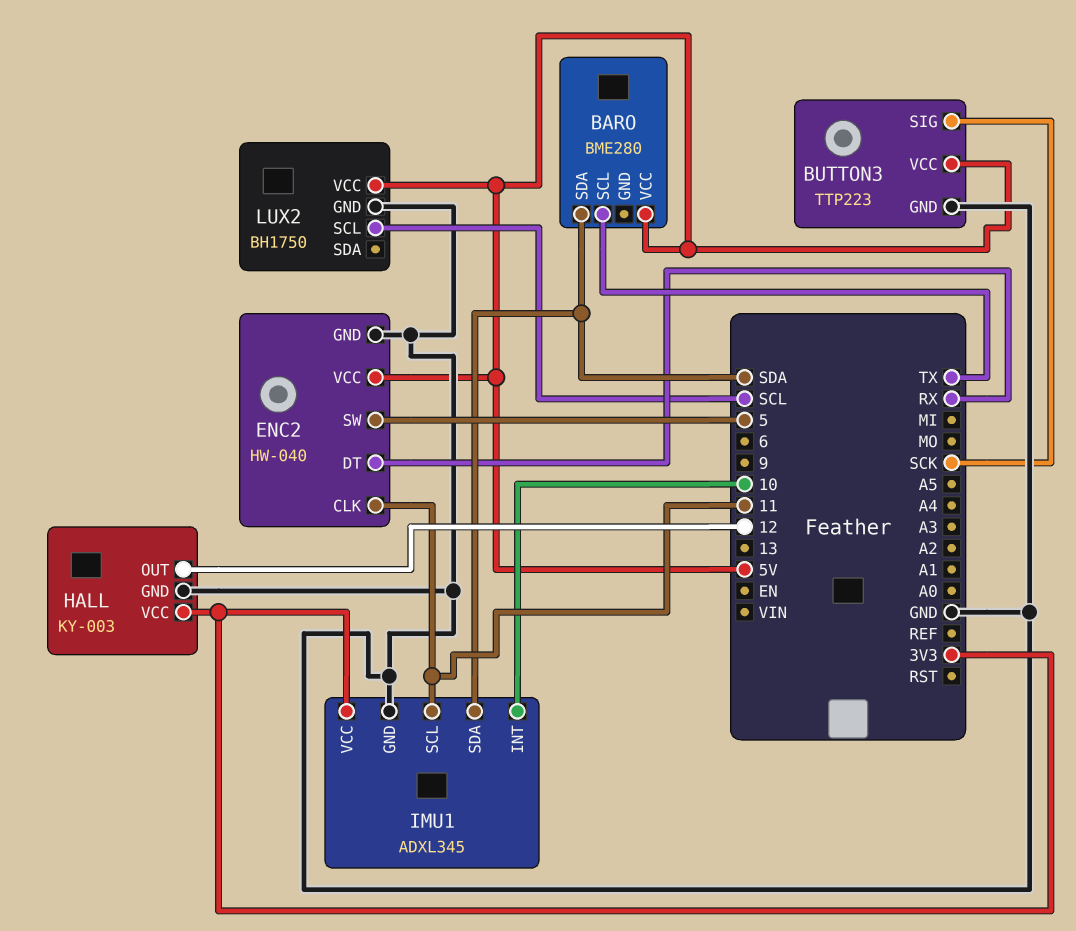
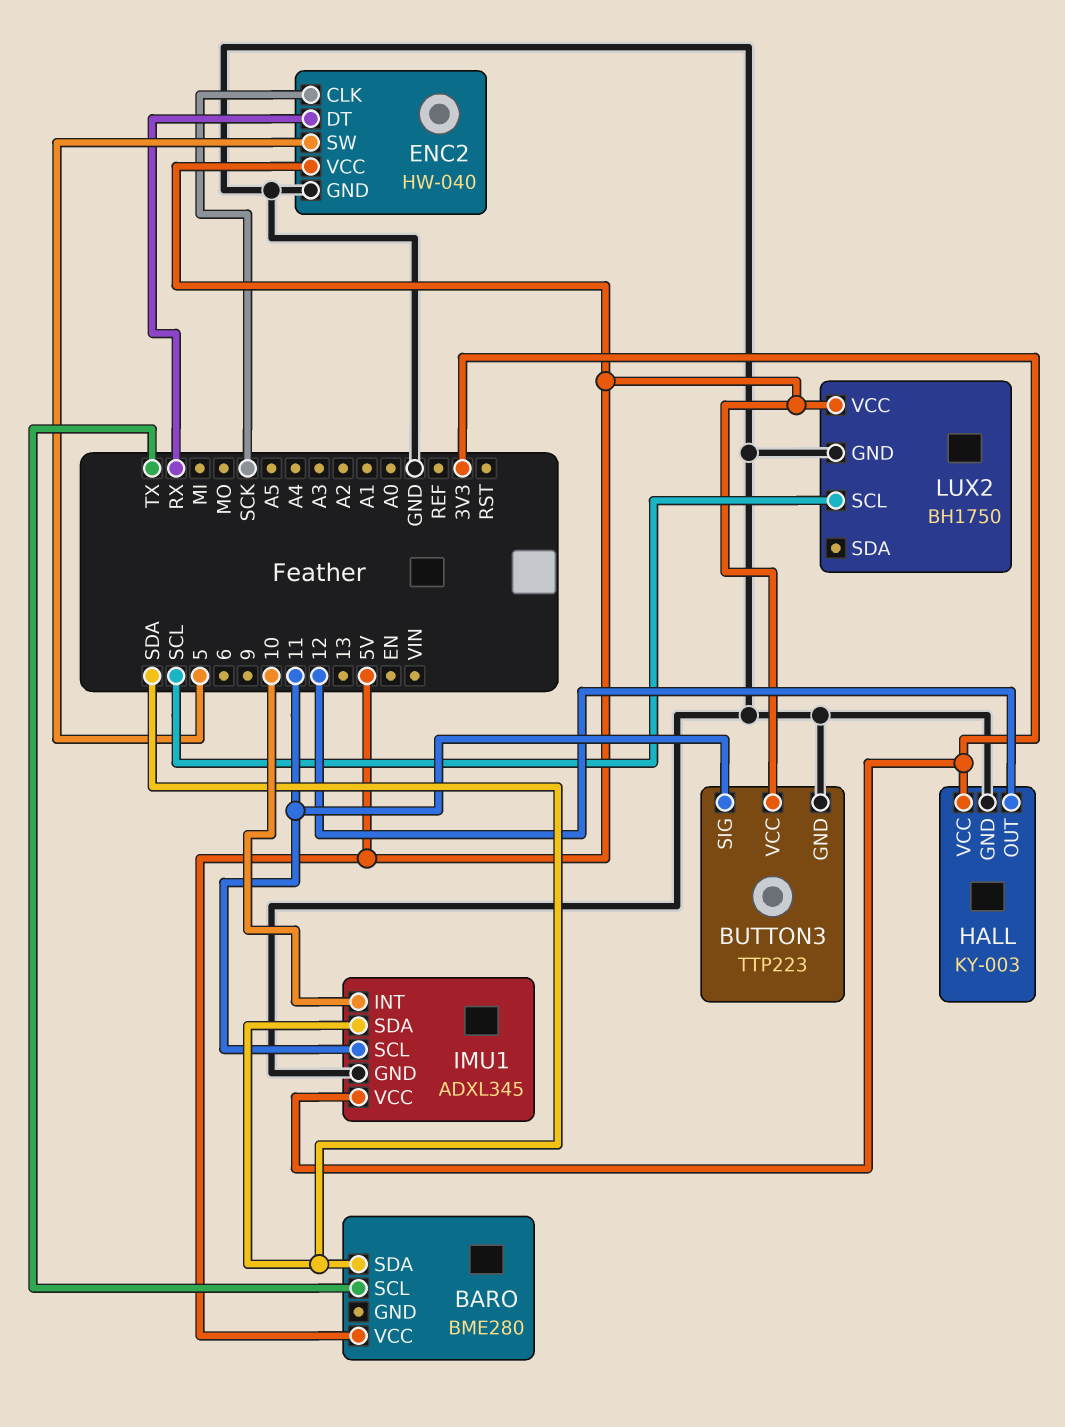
BUTTON3 pin SIG: SCK -> 11
ENC2 pin CLK: 11 -> SCK

